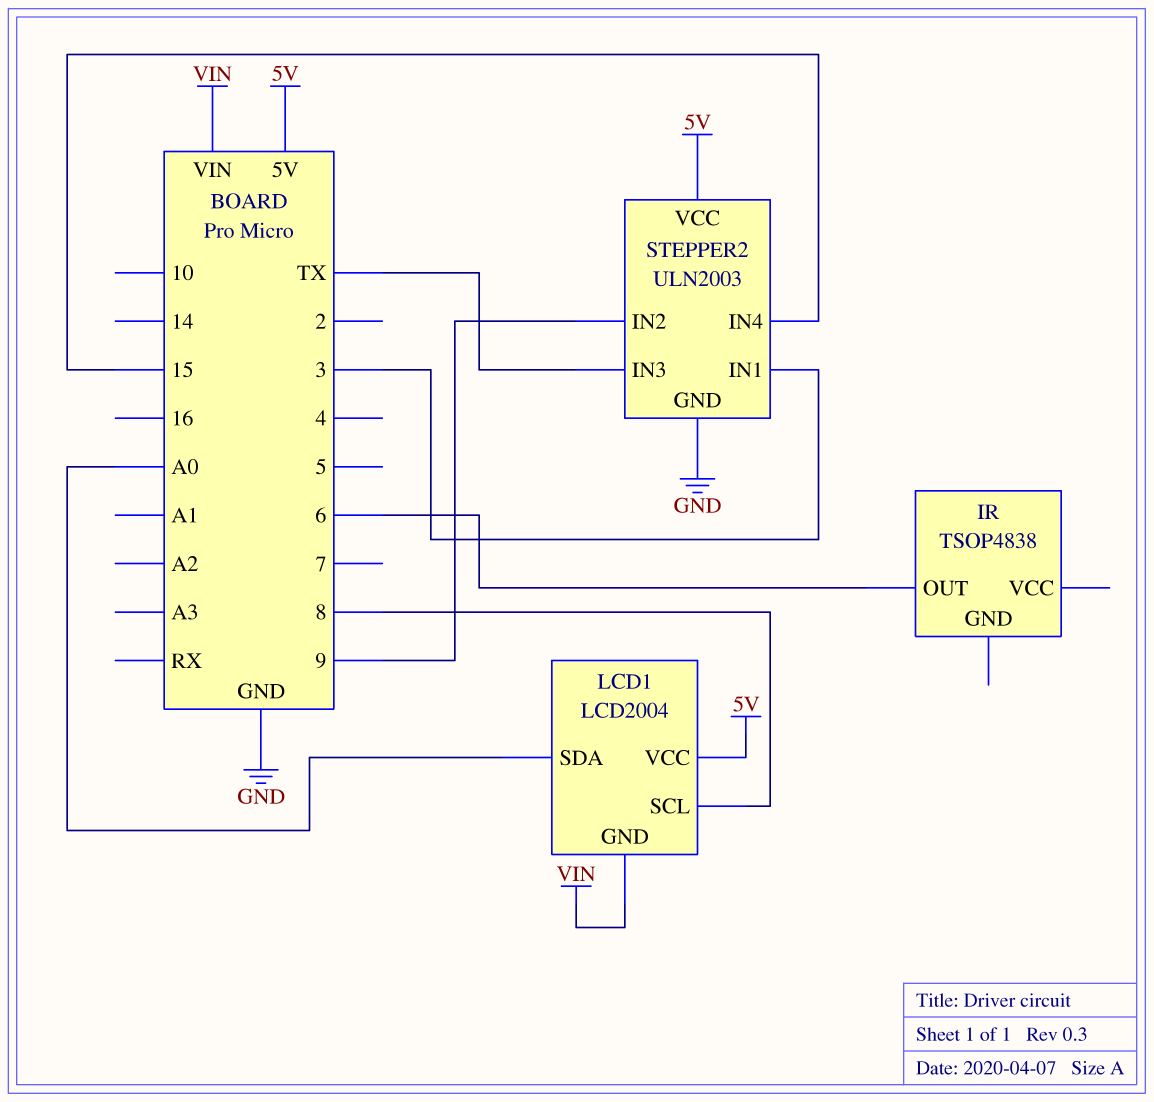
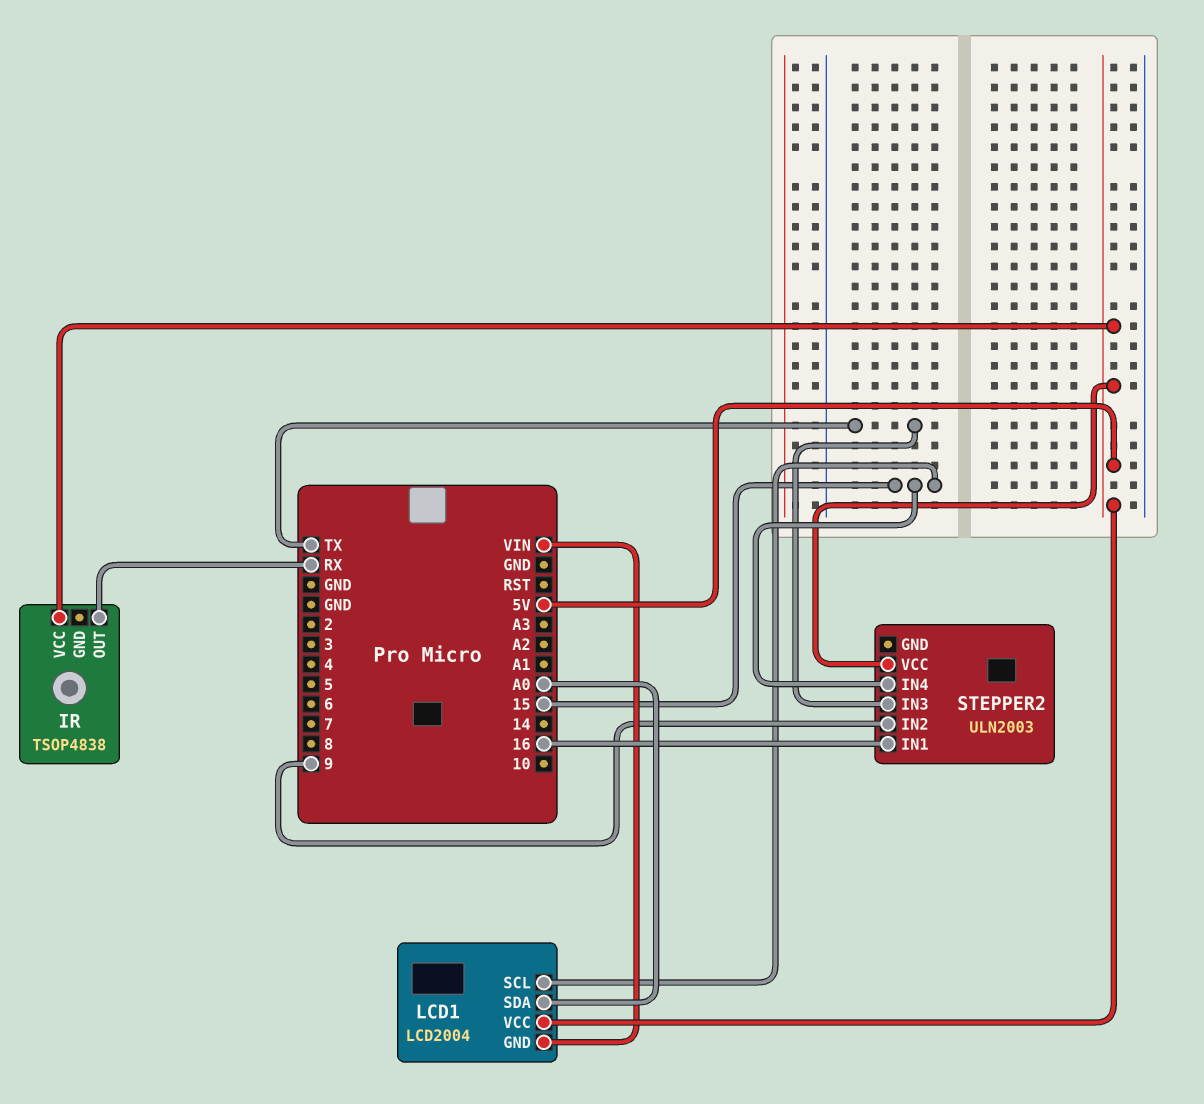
IR pin OUT: 6 -> RX
IR pin VCC: none -> 5V
LCD1 pin SCL: 8 -> 15
STEPPER2 pin GND: GND -> none
STEPPER2 pin IN1: 3 -> 16

